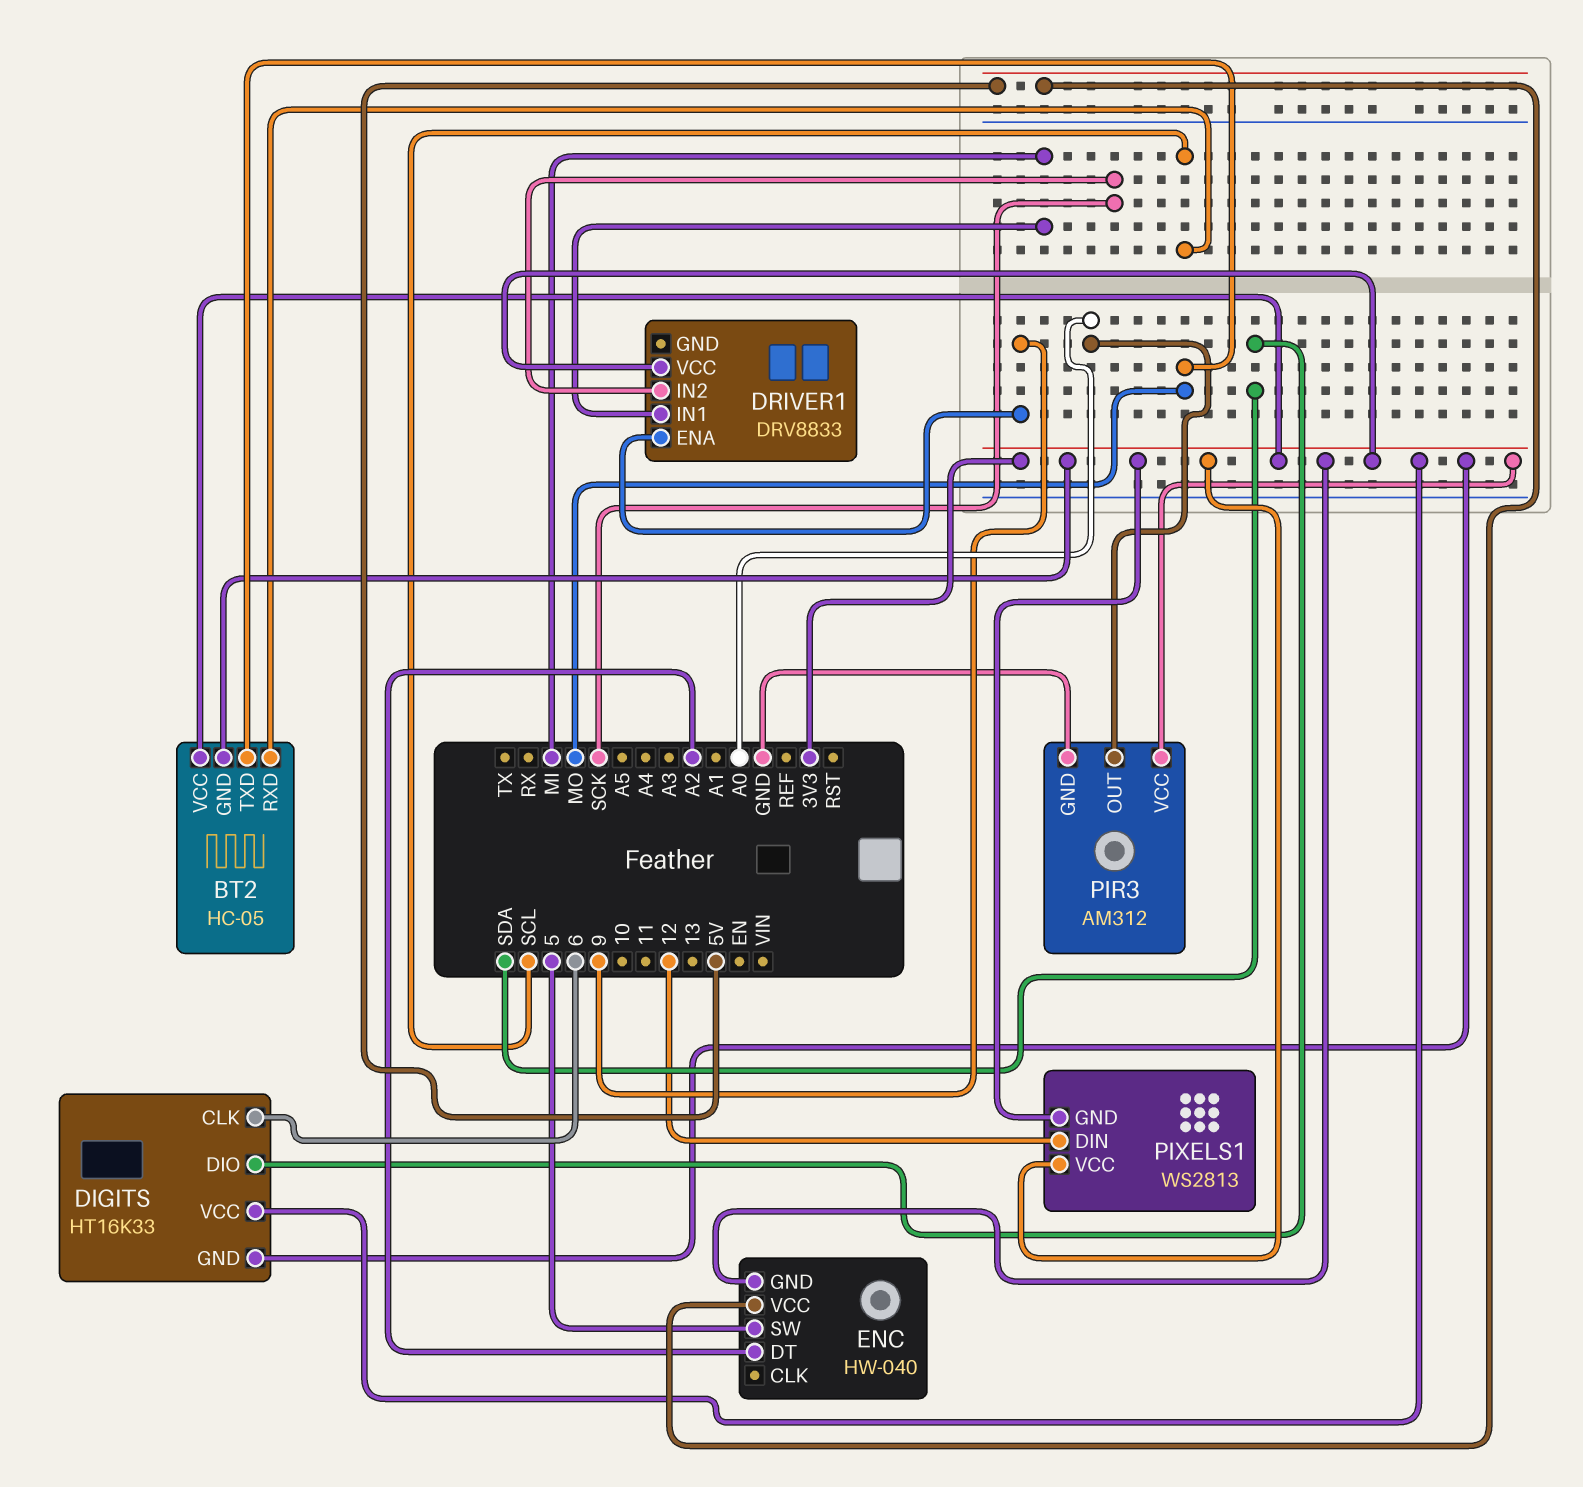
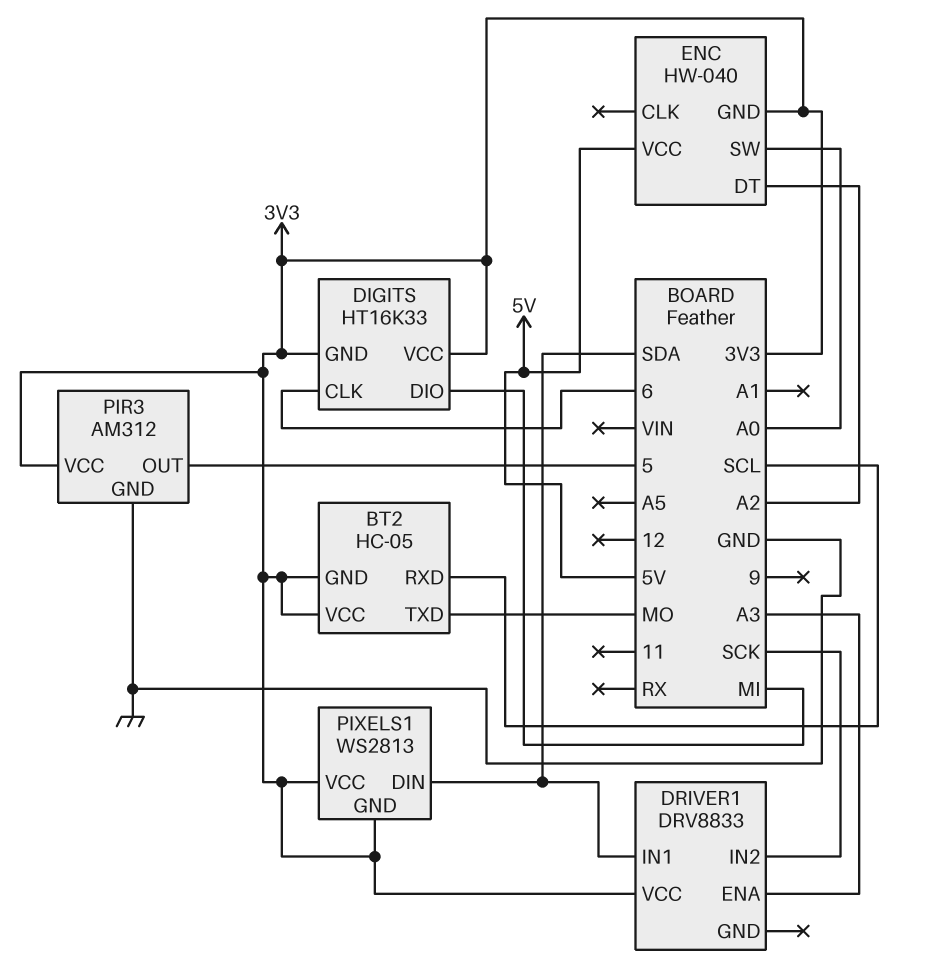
DIGITS pin DIO: SDA -> MI
DRIVER1 pin ENA: 9 -> A3
DRIVER1 pin IN1: MI -> SDA
ENC pin SW: 5 -> A0
PIR3 pin OUT: A0 -> 5
PIXELS1 pin DIN: 12 -> SDA

